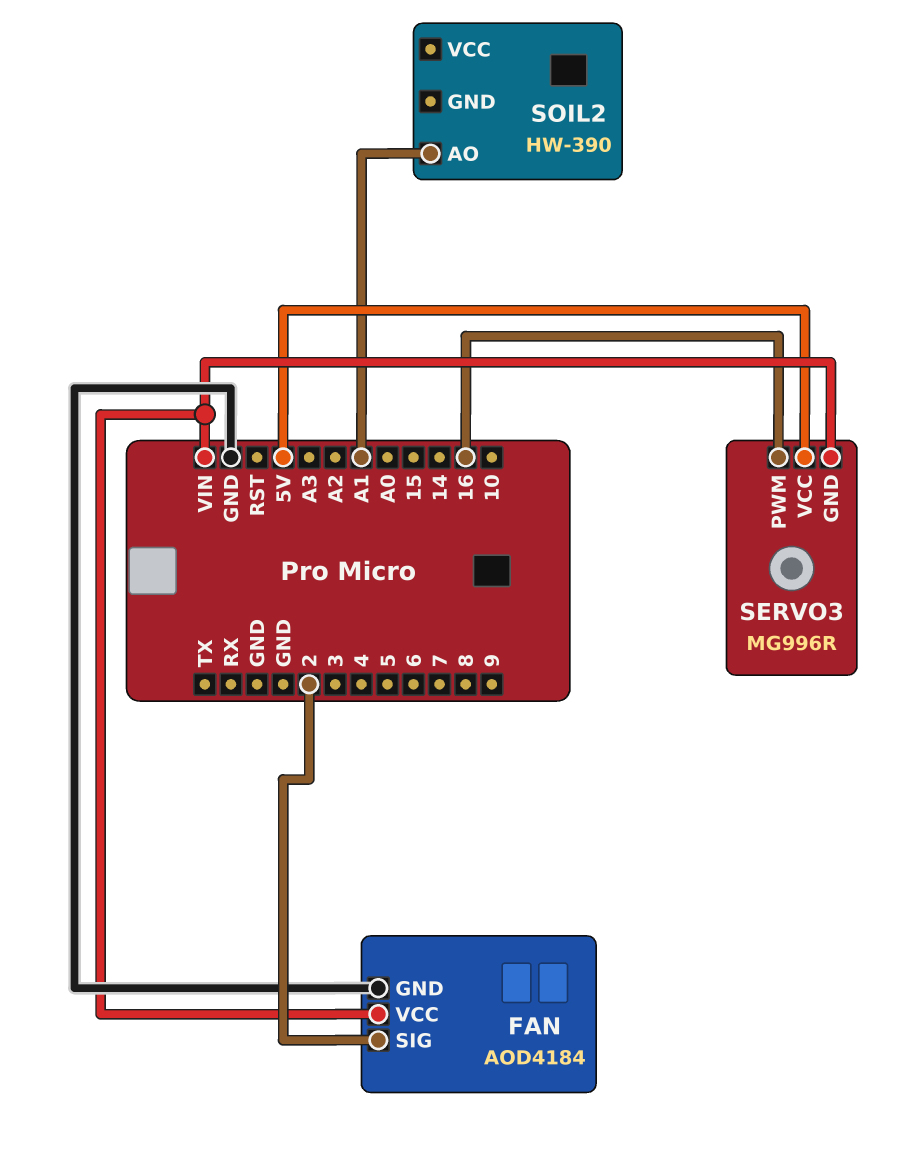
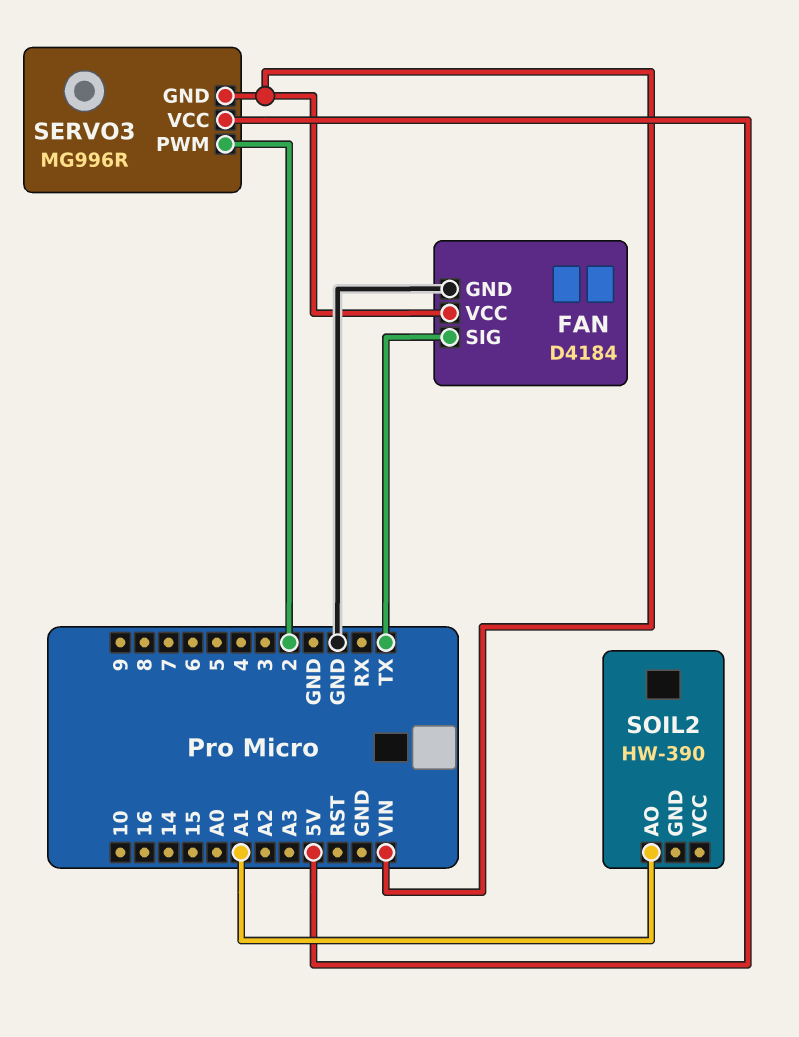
FAN: AOD4184 -> D4184
FAN pin SIG: 2 -> TX
SERVO3 pin PWM: 16 -> 2

